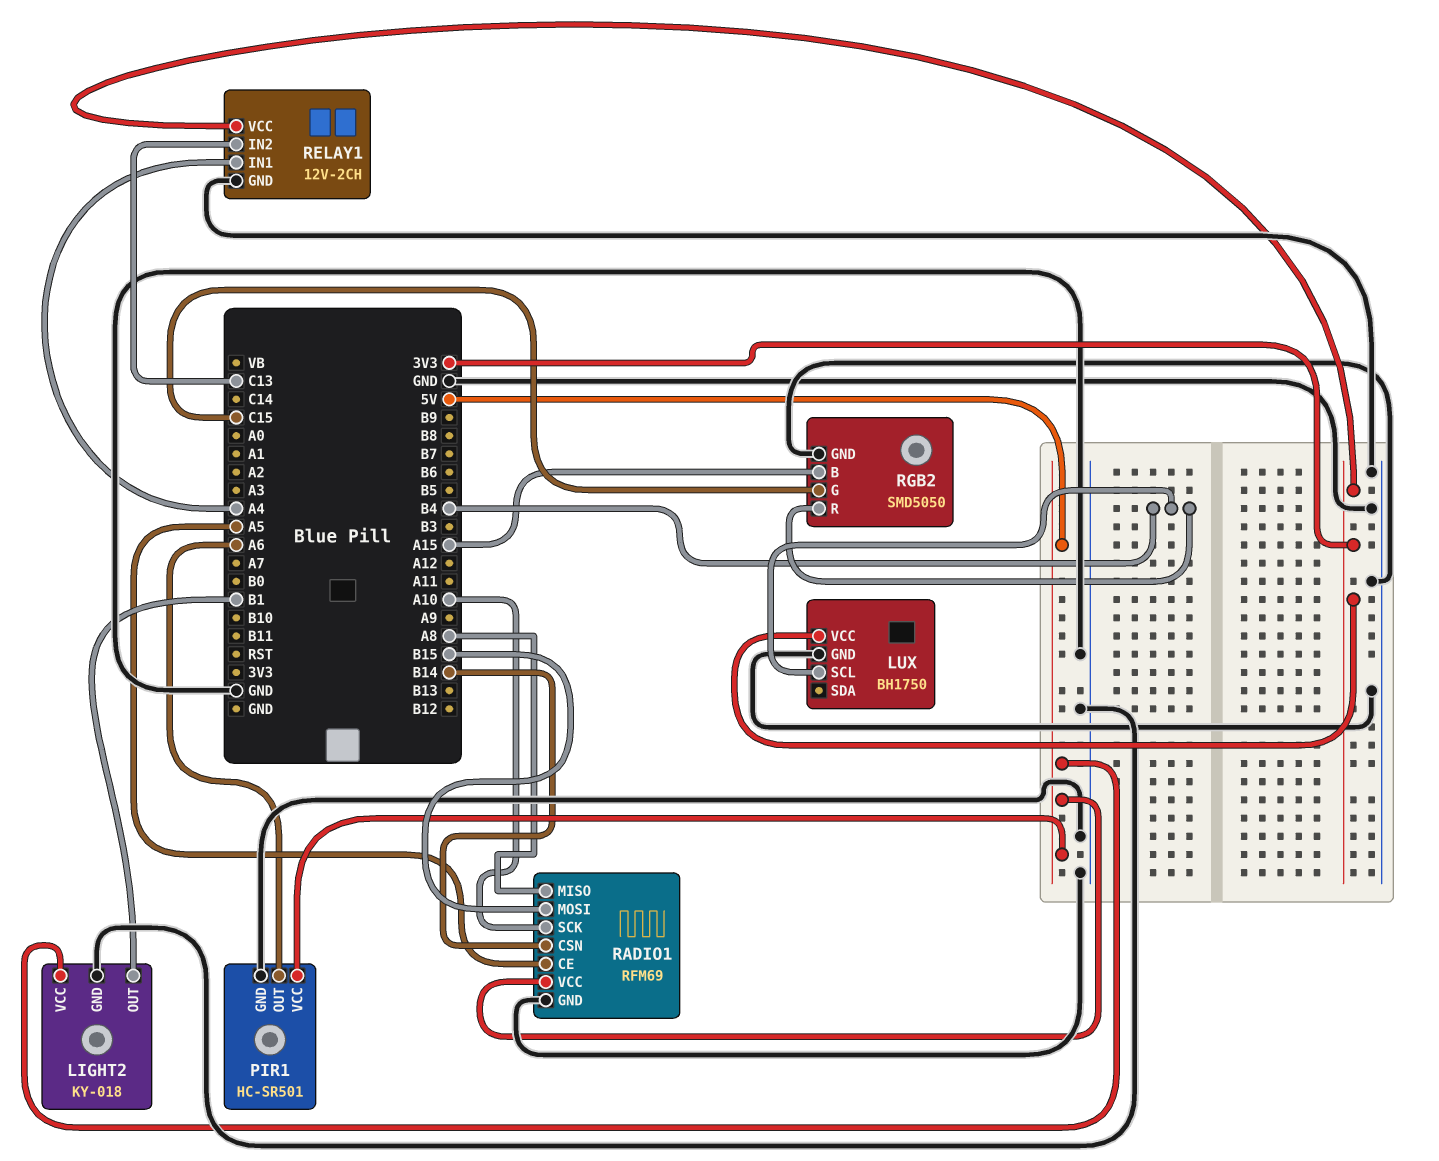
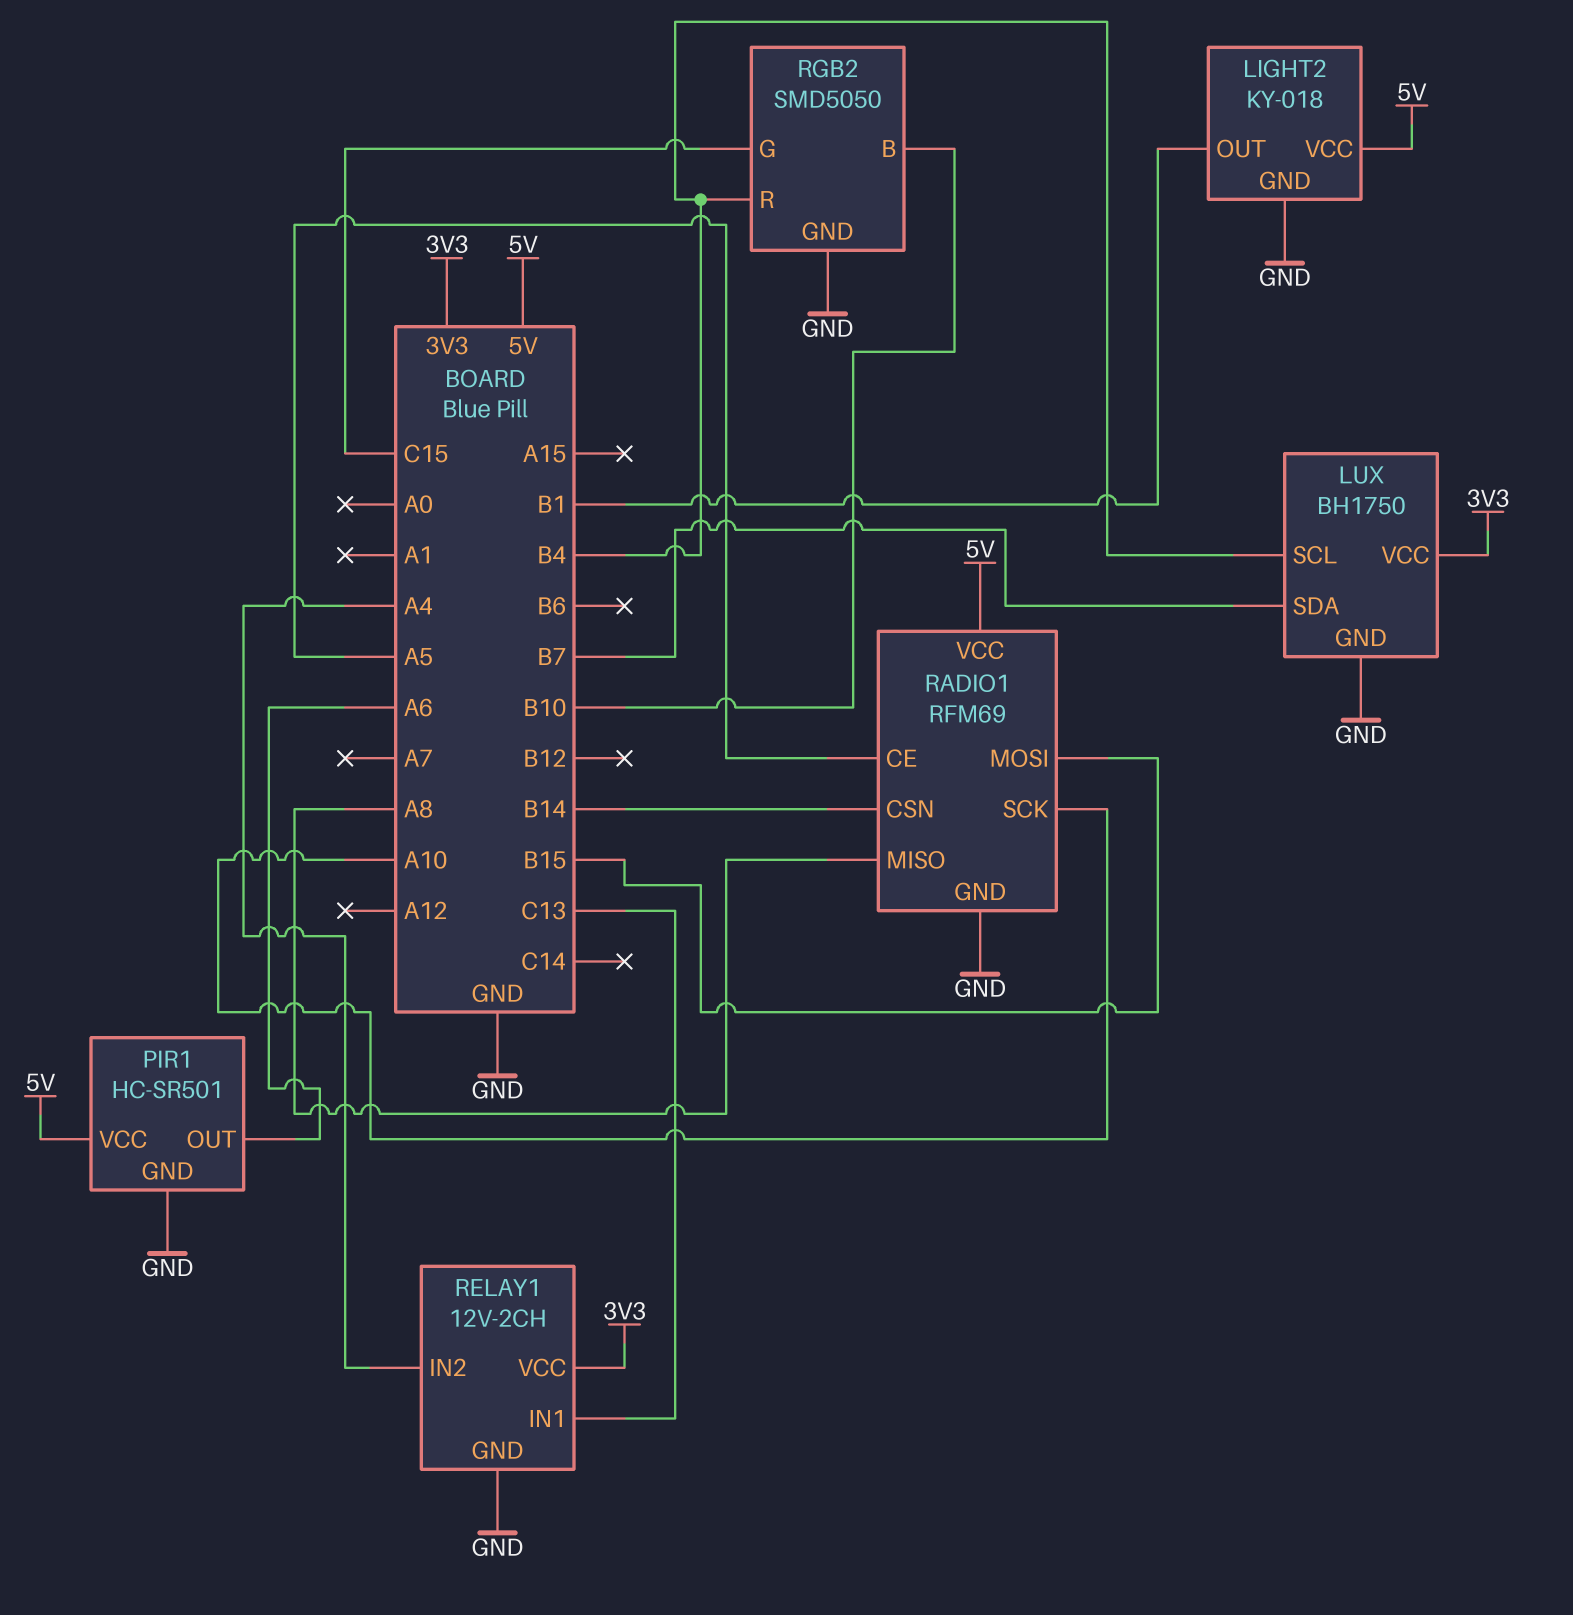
LUX pin SDA: none -> B7
RELAY1 pin IN1: A4 -> C13
RELAY1 pin IN2: C13 -> A4
RGB2 pin B: A15 -> B10

